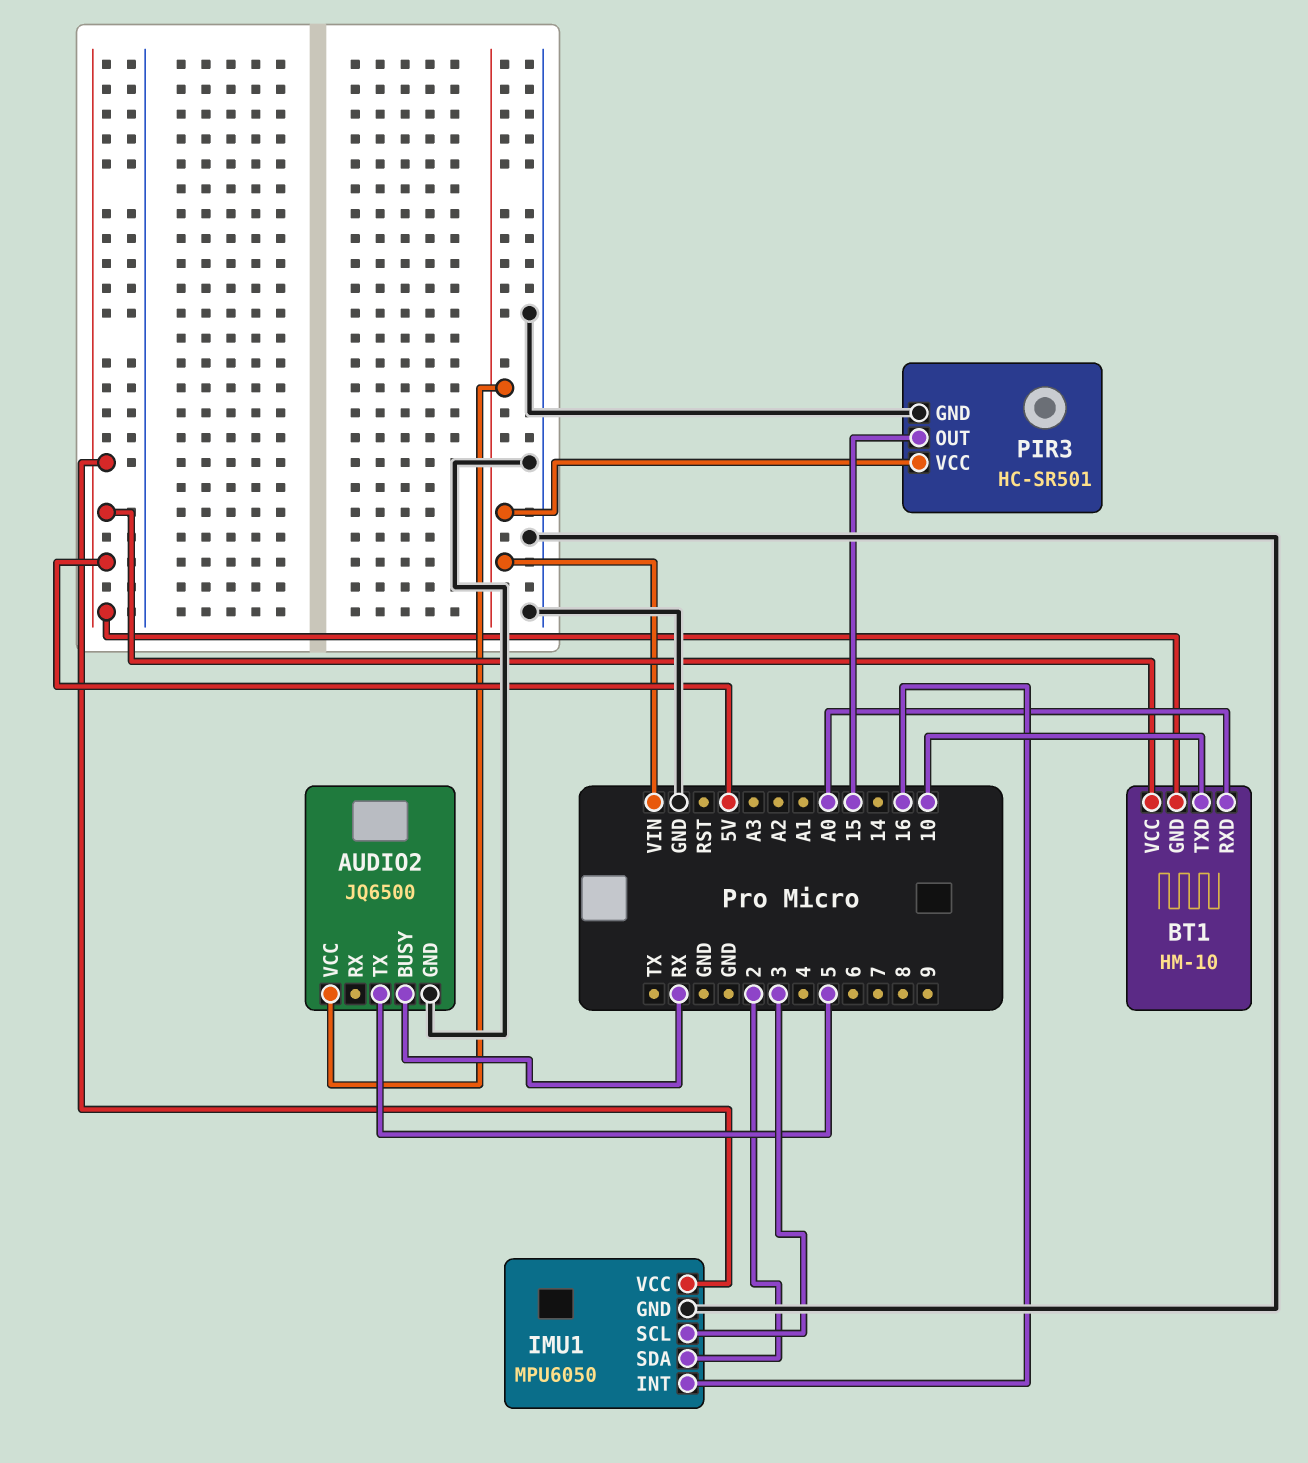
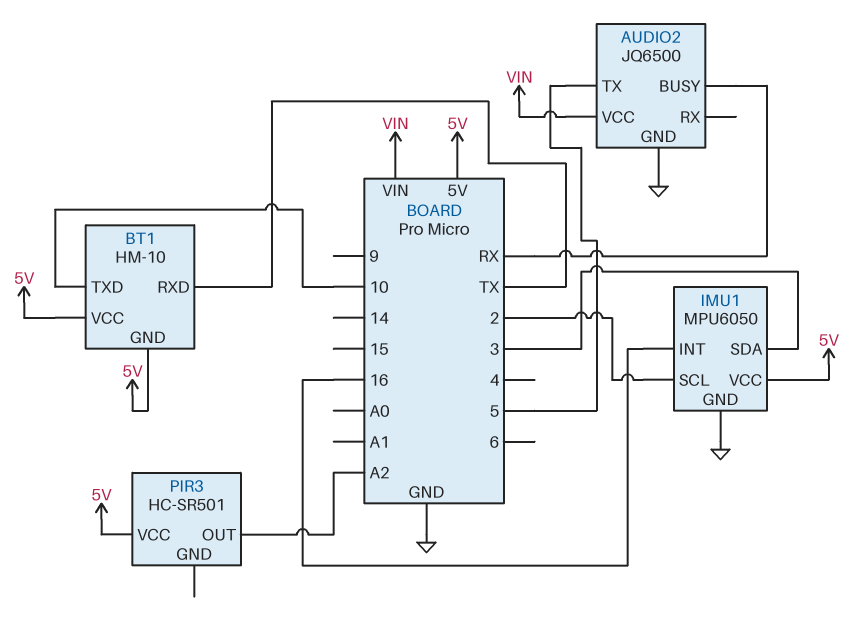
BT1 pin RXD: A0 -> TX
IMU1 pin SCL: 3 -> 2
IMU1 pin SDA: 2 -> 3
PIR3 pin GND: GND -> none
PIR3 pin OUT: 15 -> A2
PIR3 pin VCC: VIN -> 5V

